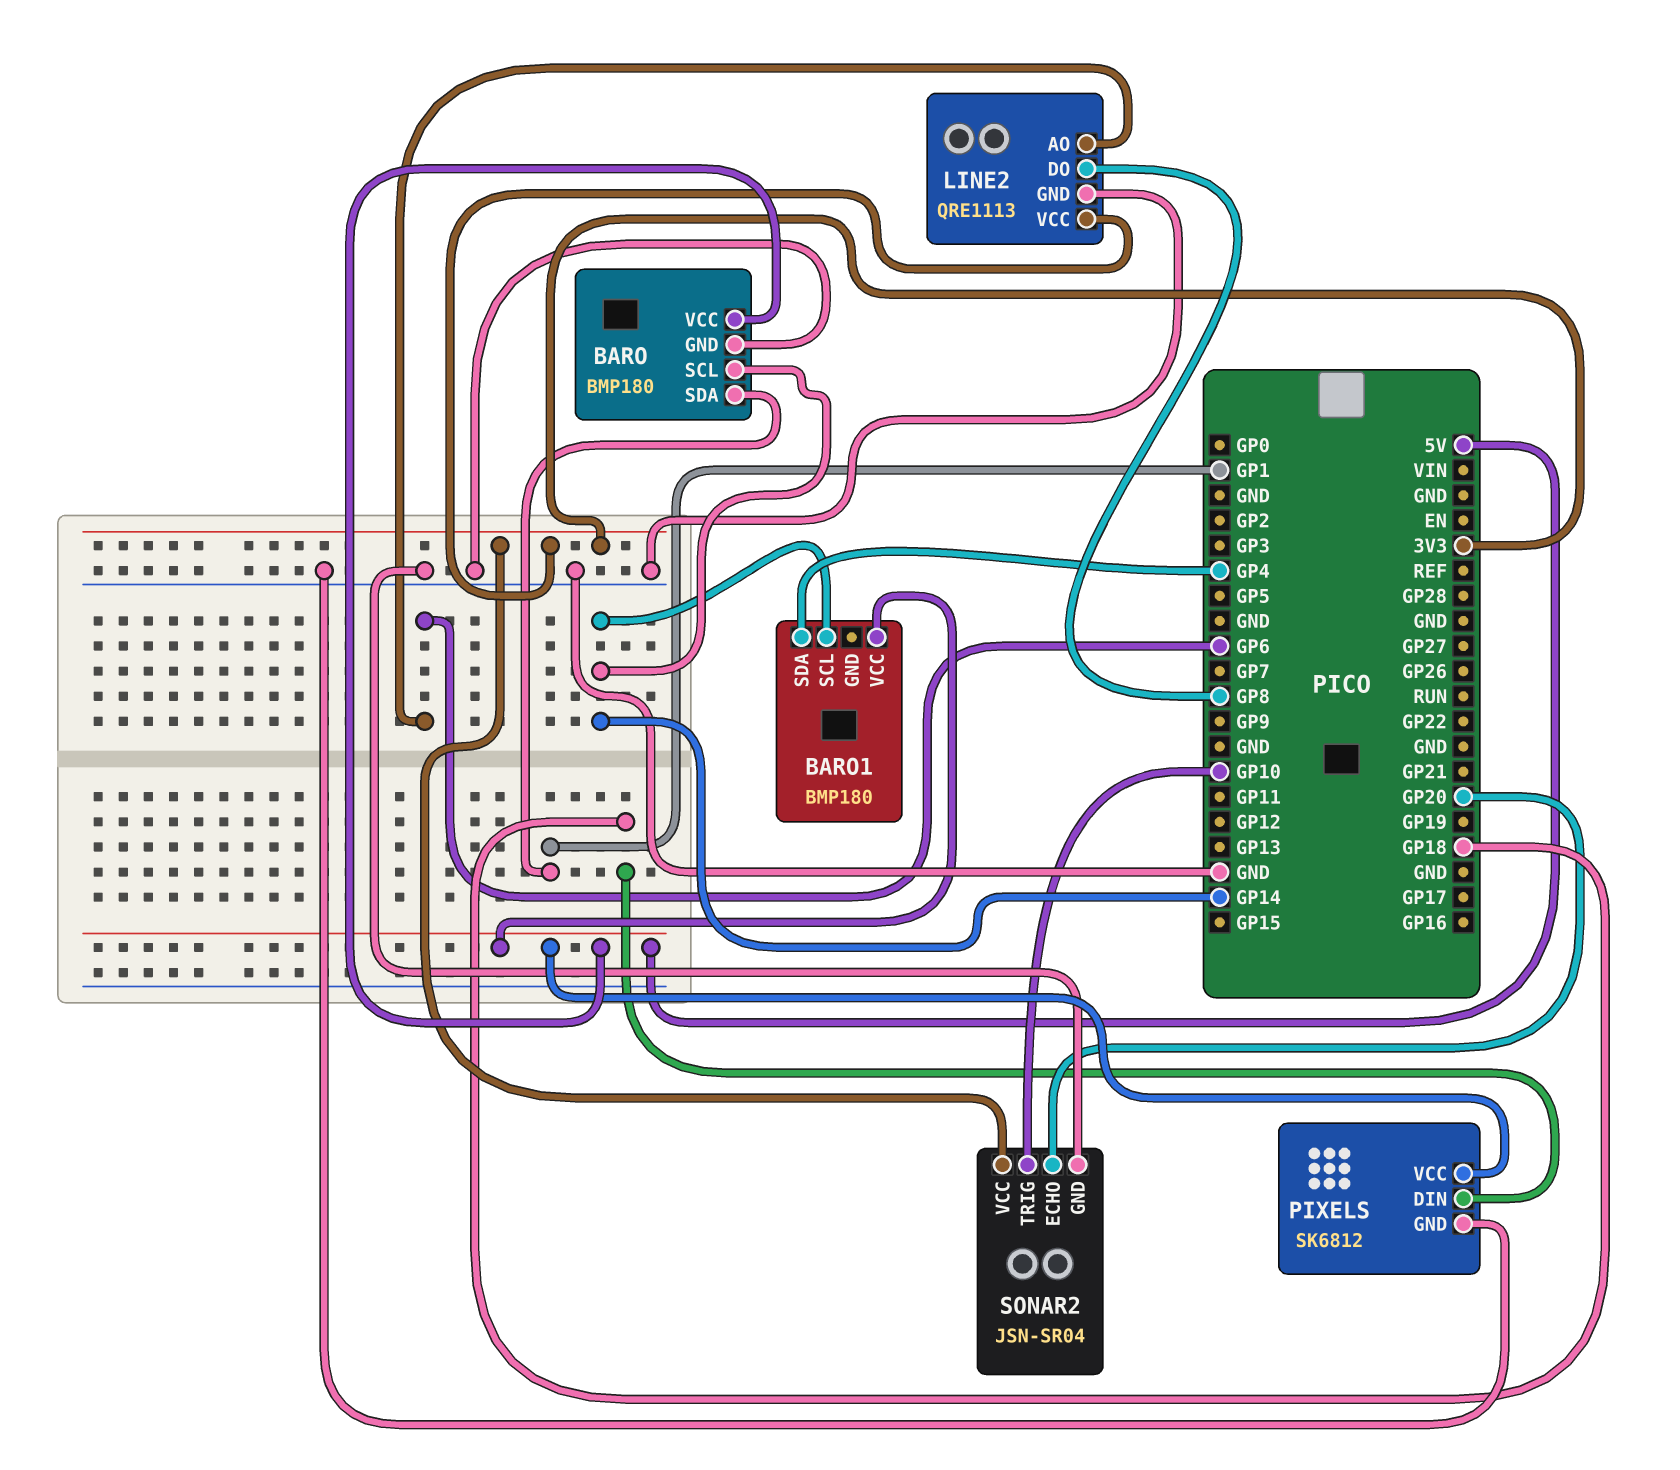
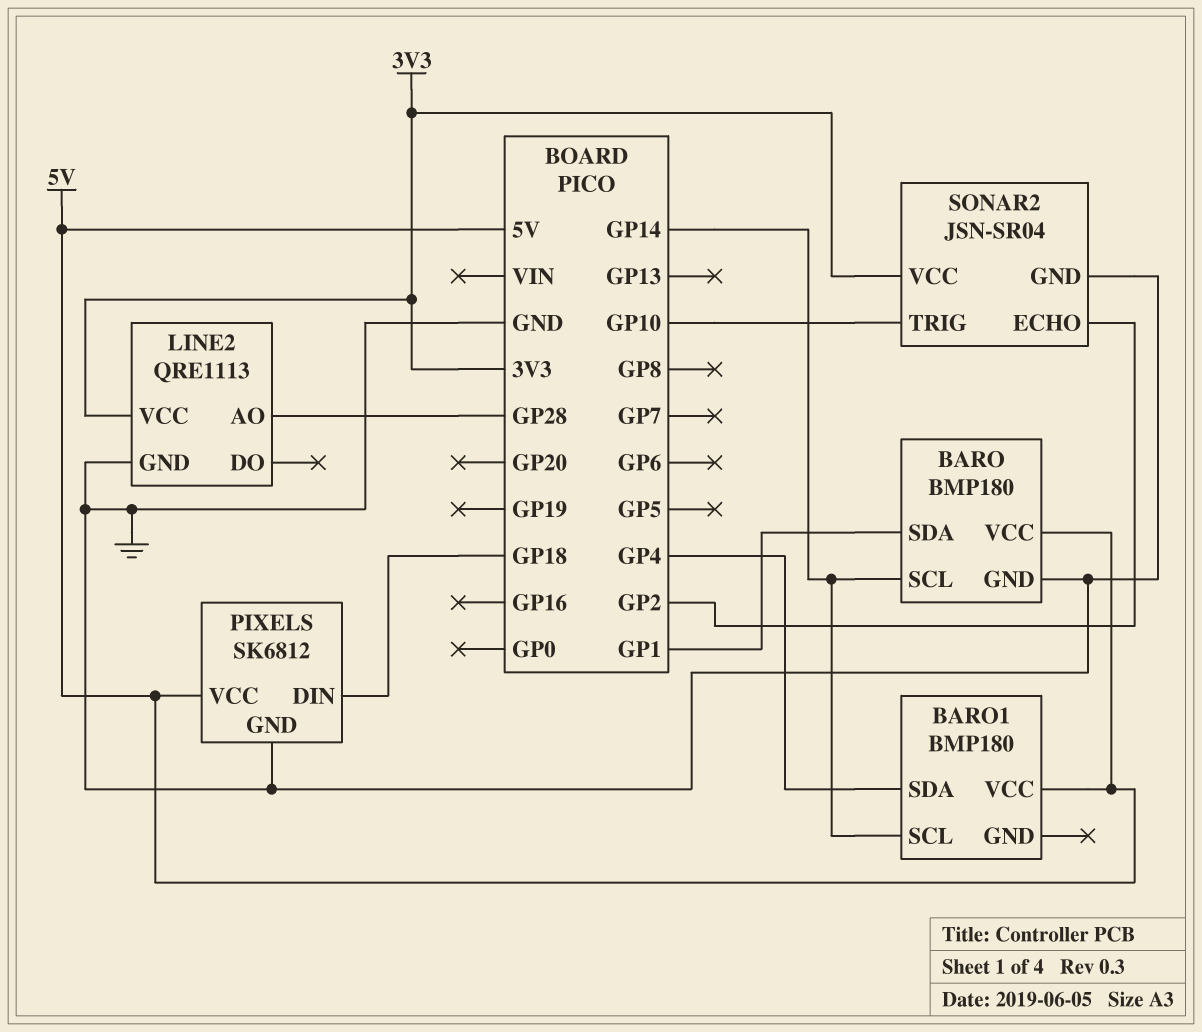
LINE2 pin AO: GP6 -> GP28
LINE2 pin DO: GP8 -> none
SONAR2 pin ECHO: GP20 -> GP2

